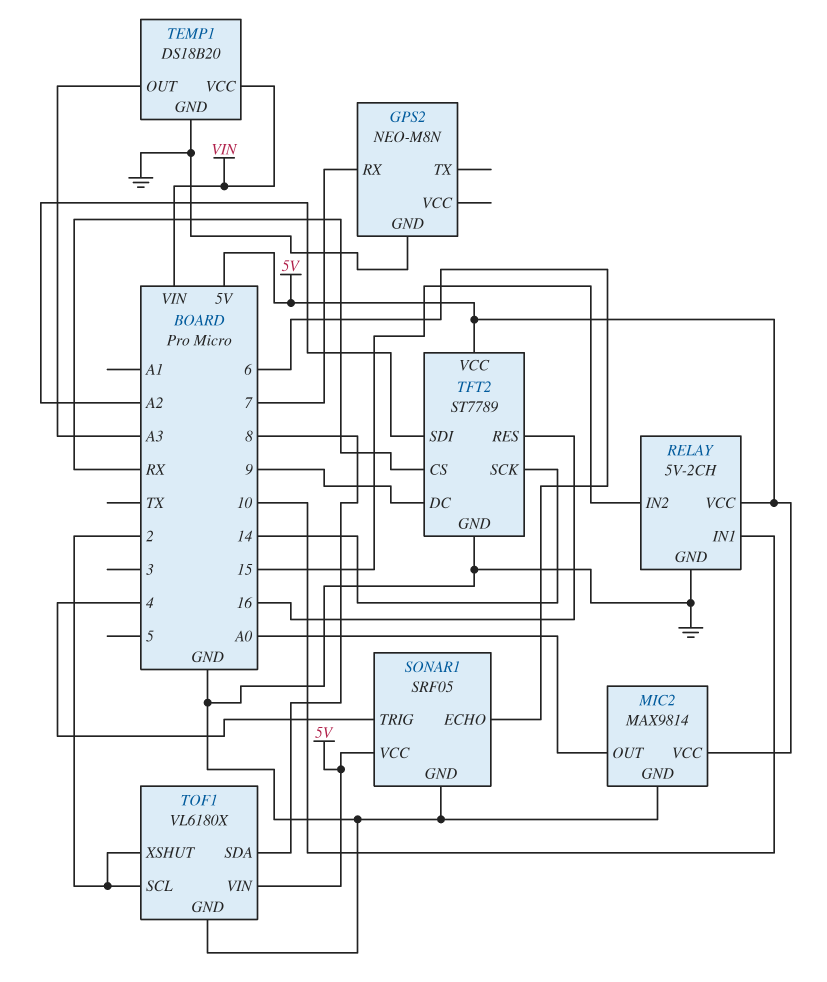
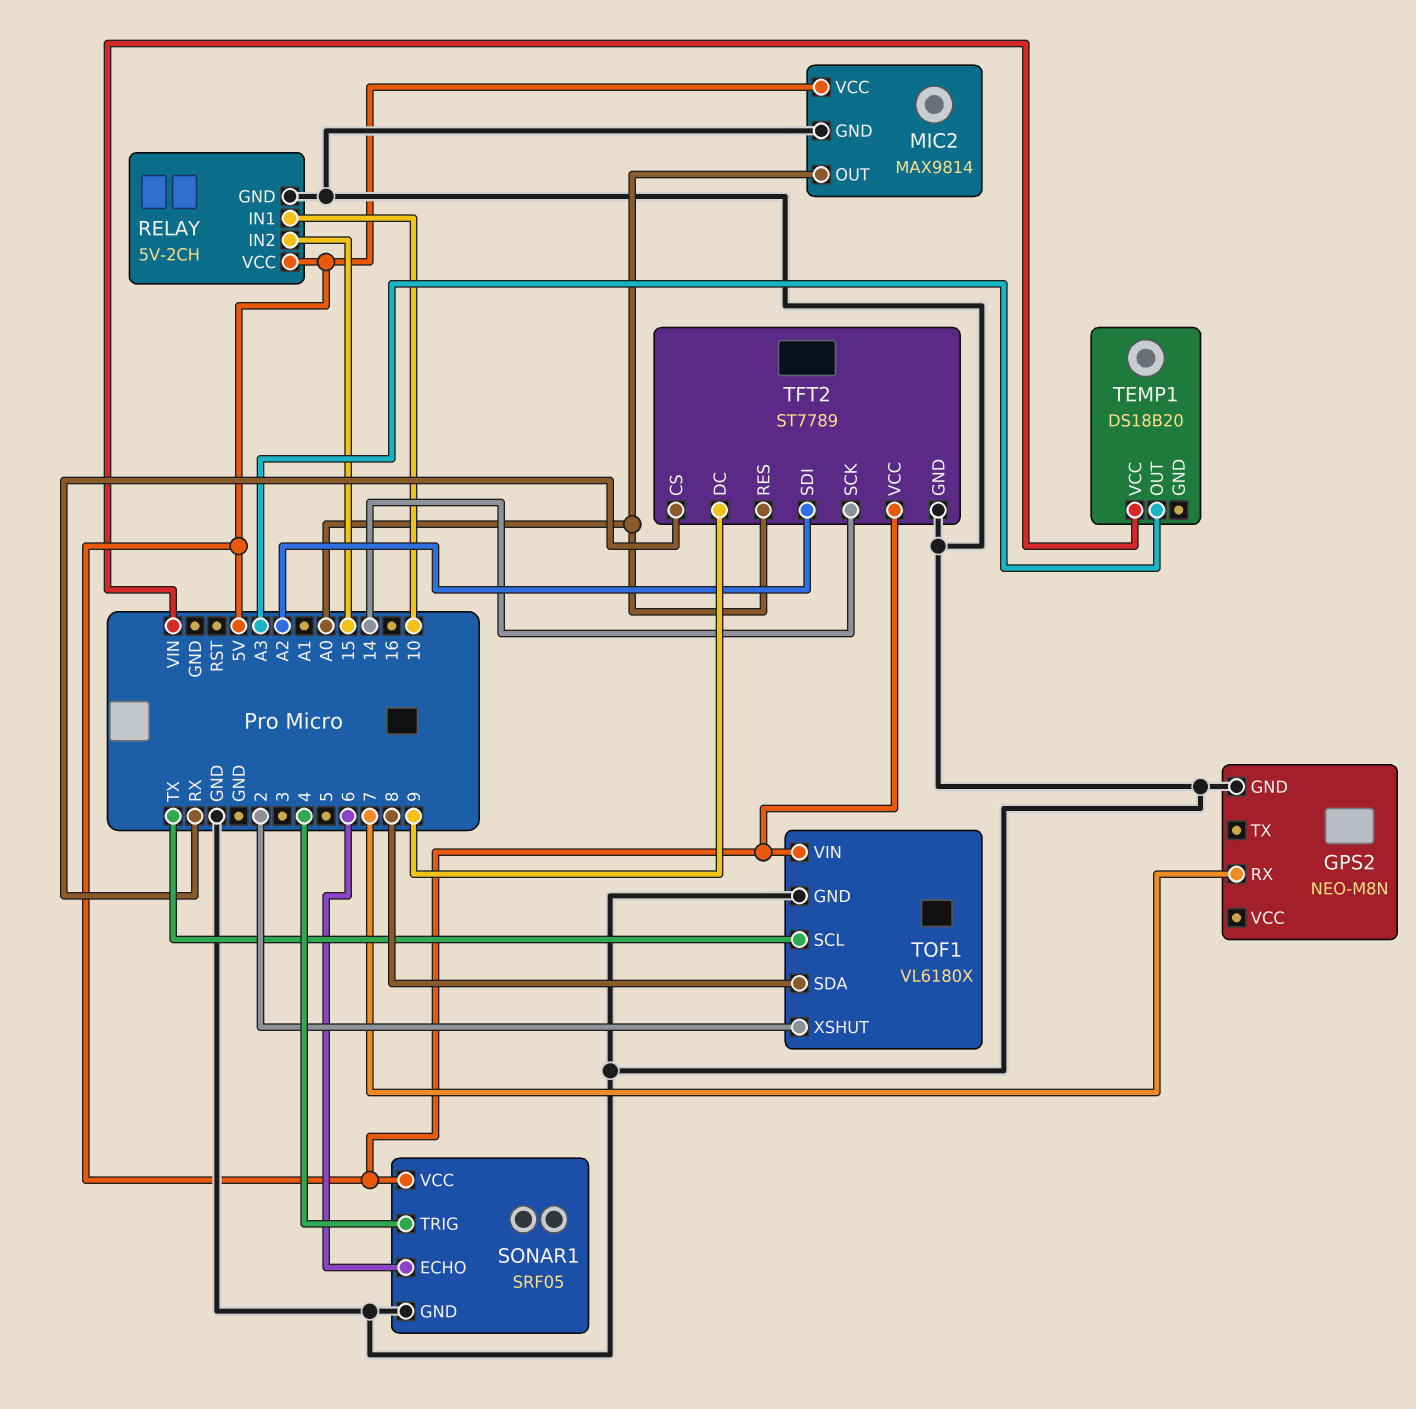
TEMP1 pin GND: GND -> none
TFT2 pin RES: 16 -> A0
TOF1 pin SCL: 2 -> TX

